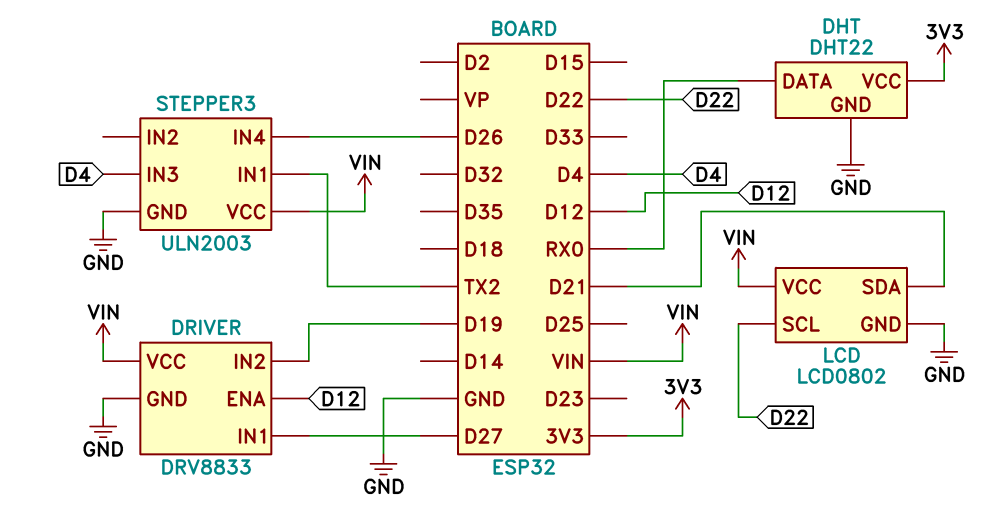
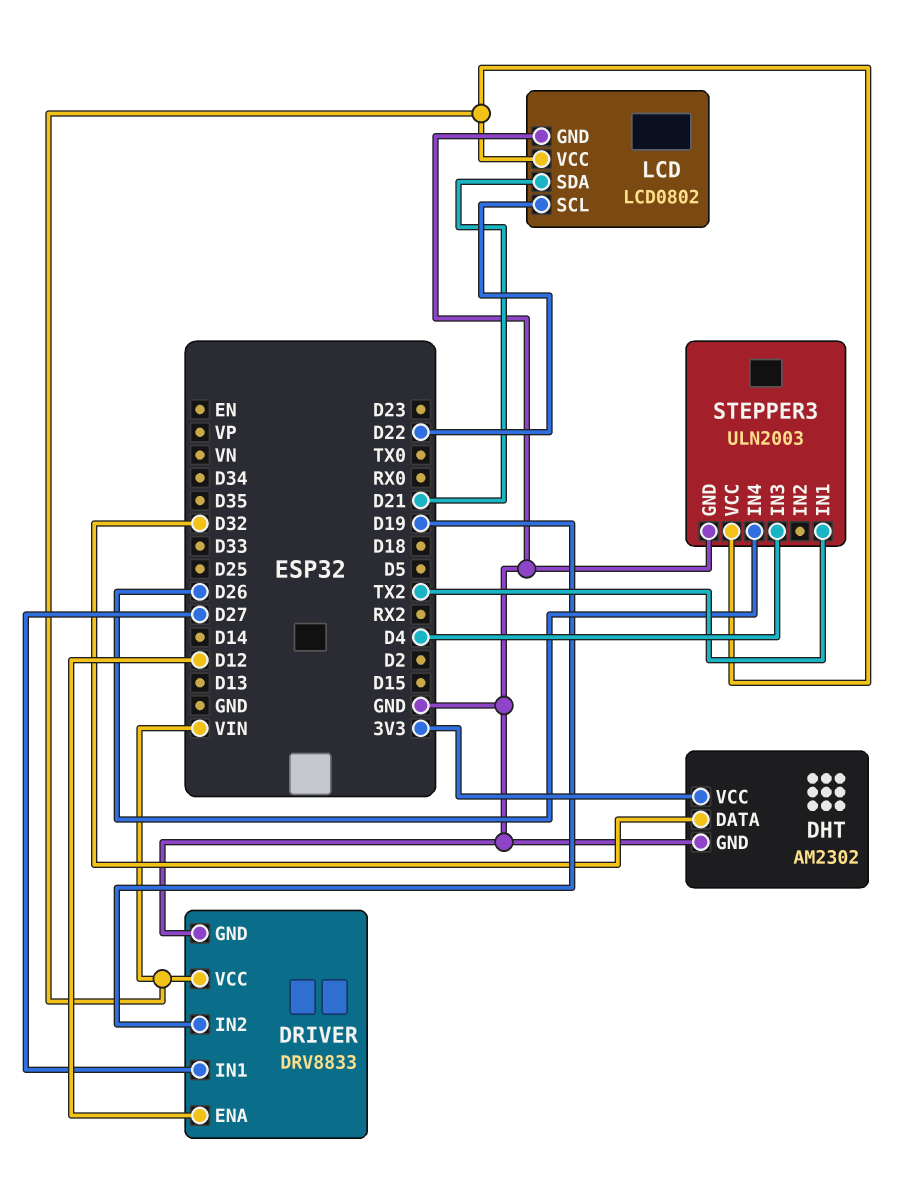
DHT: DHT22 -> AM2302
DHT pin DATA: RX0 -> D32

